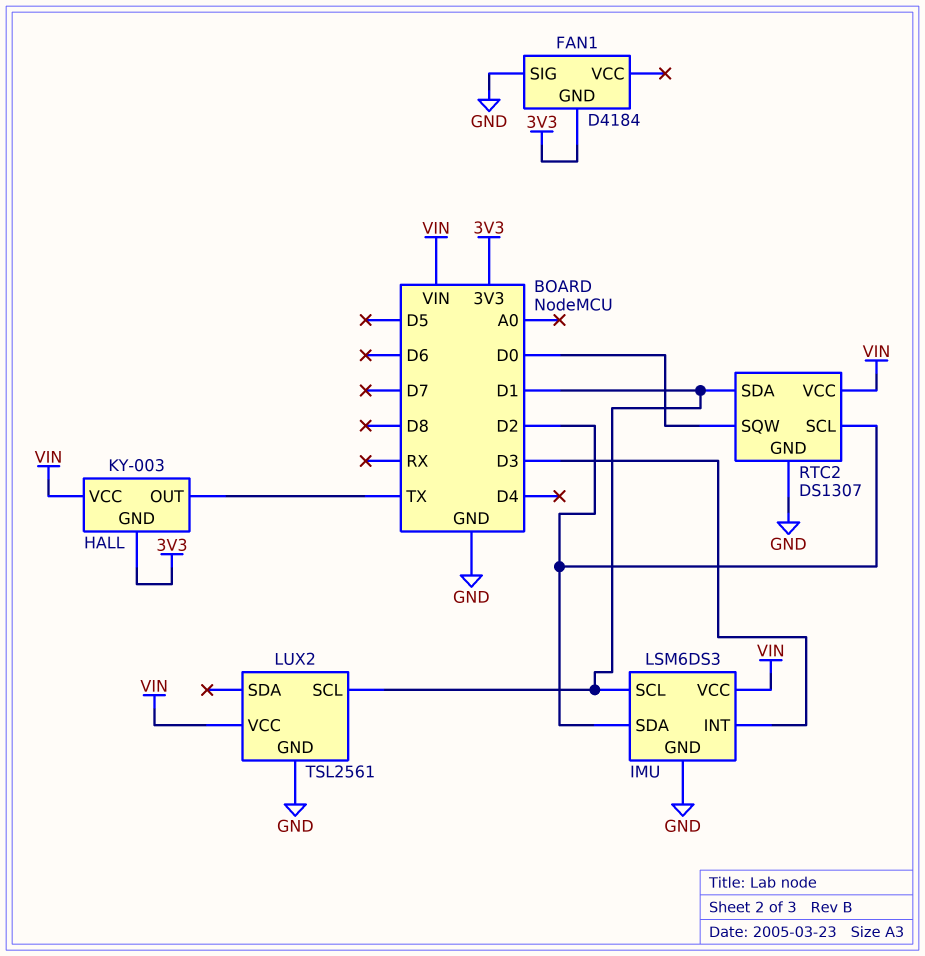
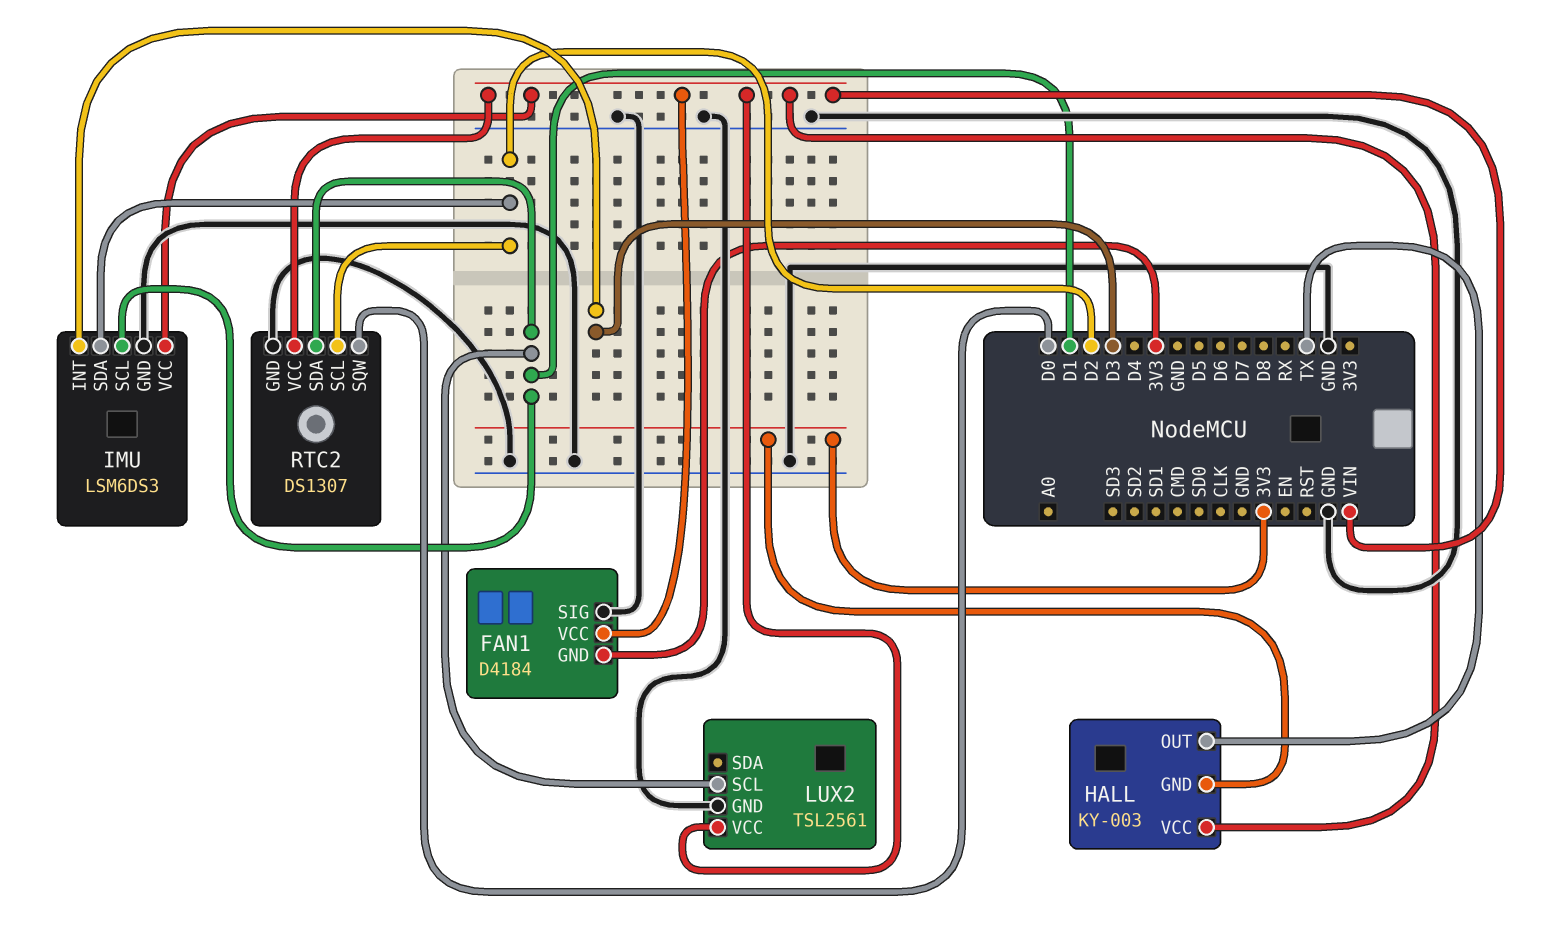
FAN1 pin VCC: none -> VIN

